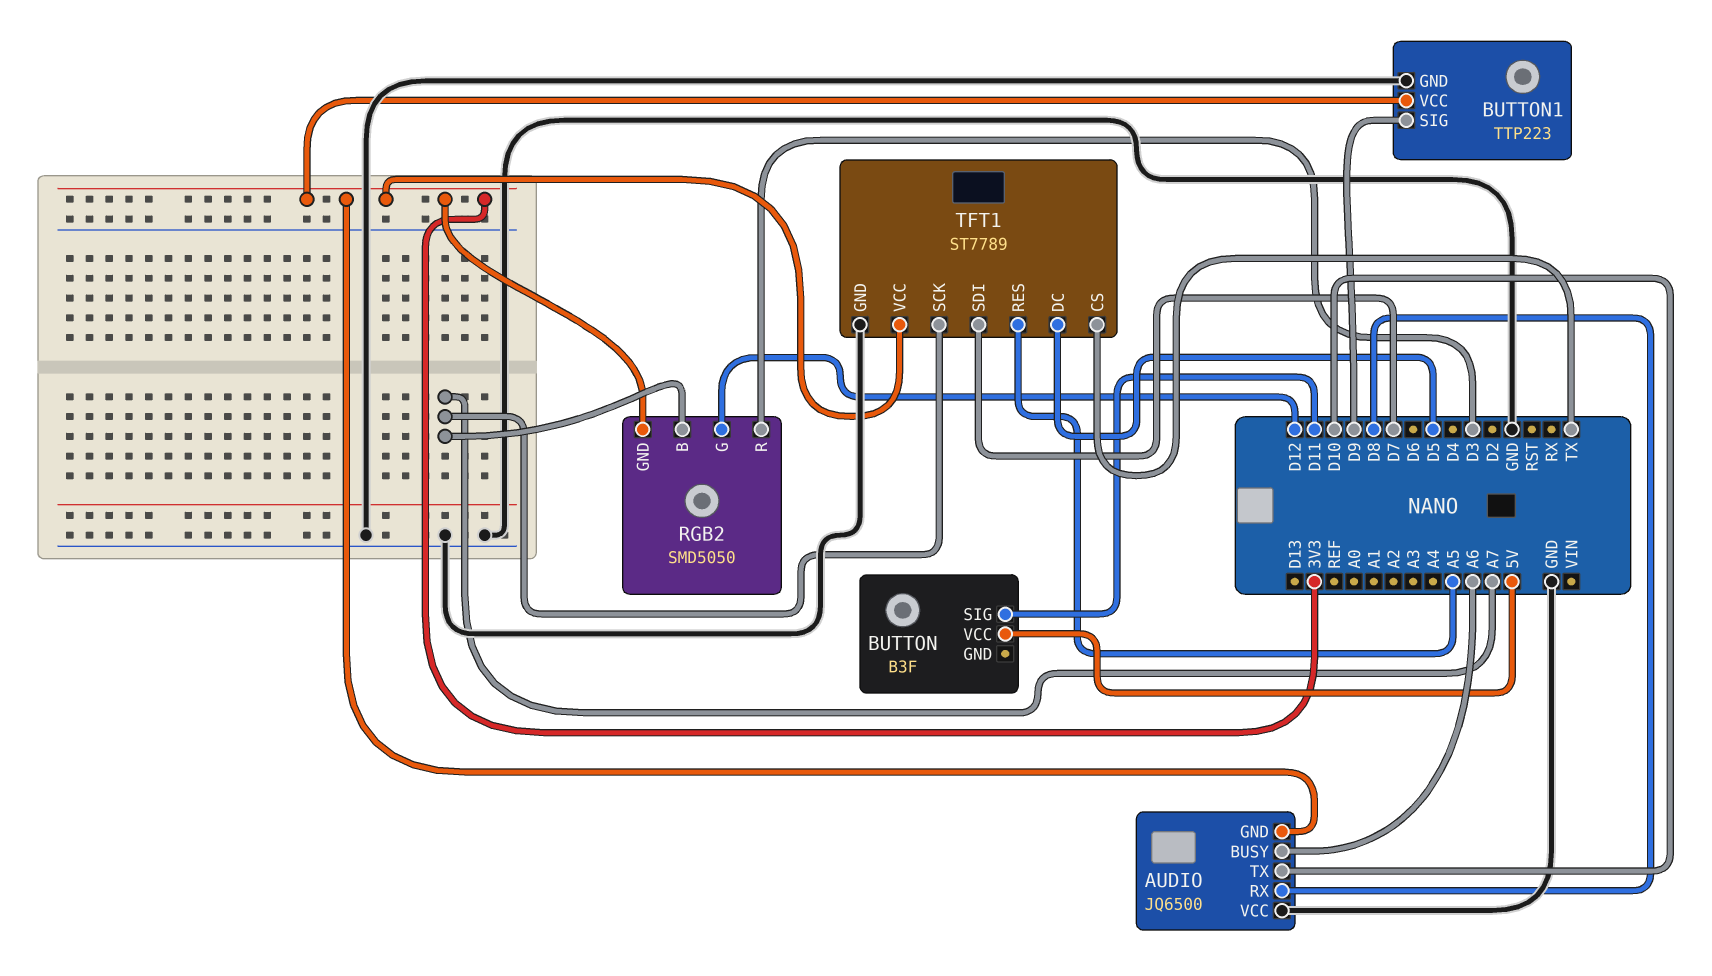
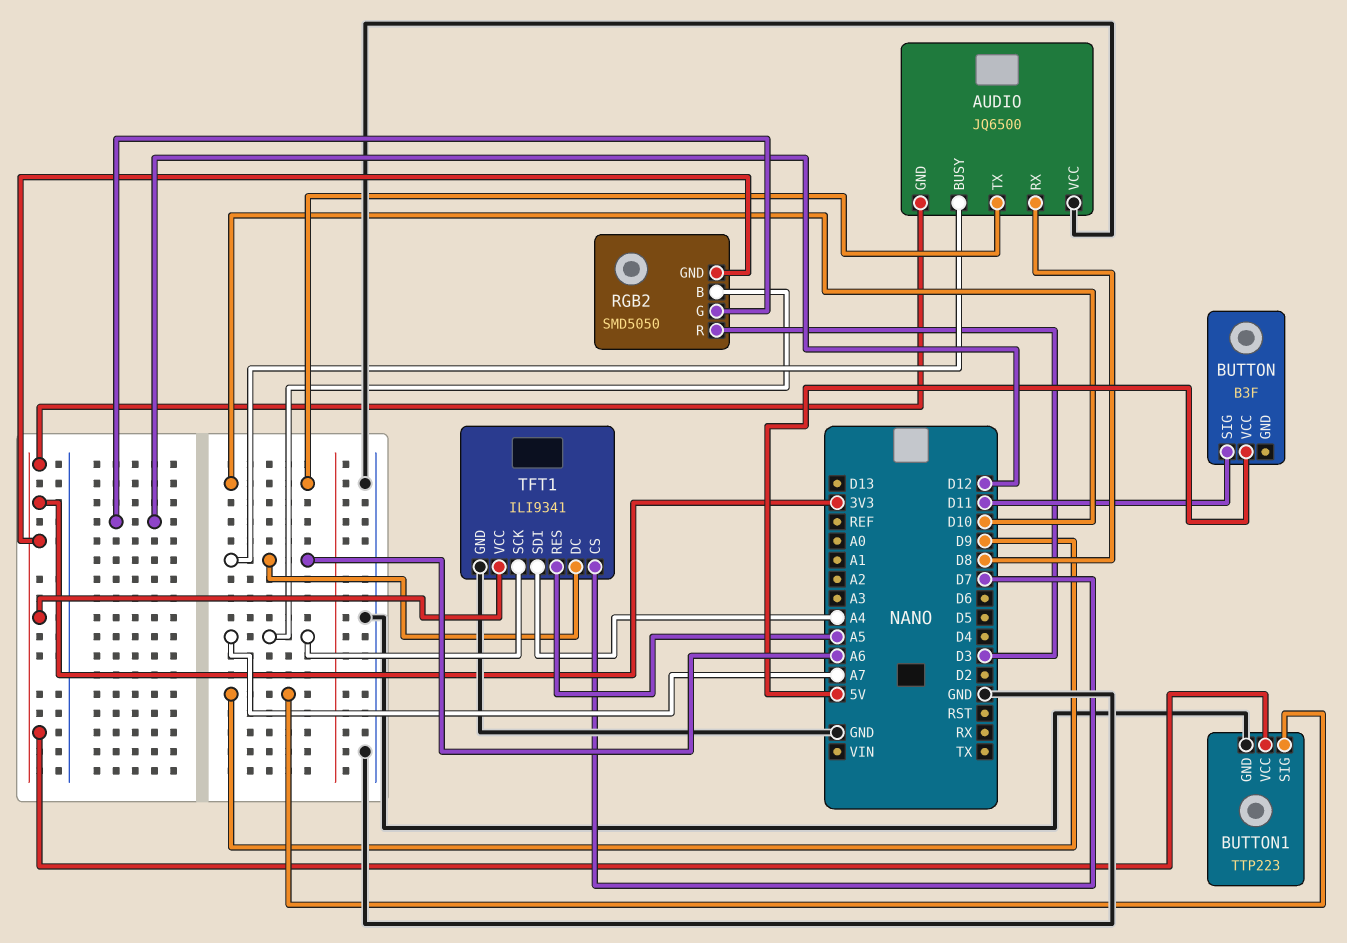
TFT1: ST7789 -> ILI9341
TFT1 pin CS: TX -> D7
TFT1 pin DC: D5 -> A6
TFT1 pin SDI: D7 -> A4

